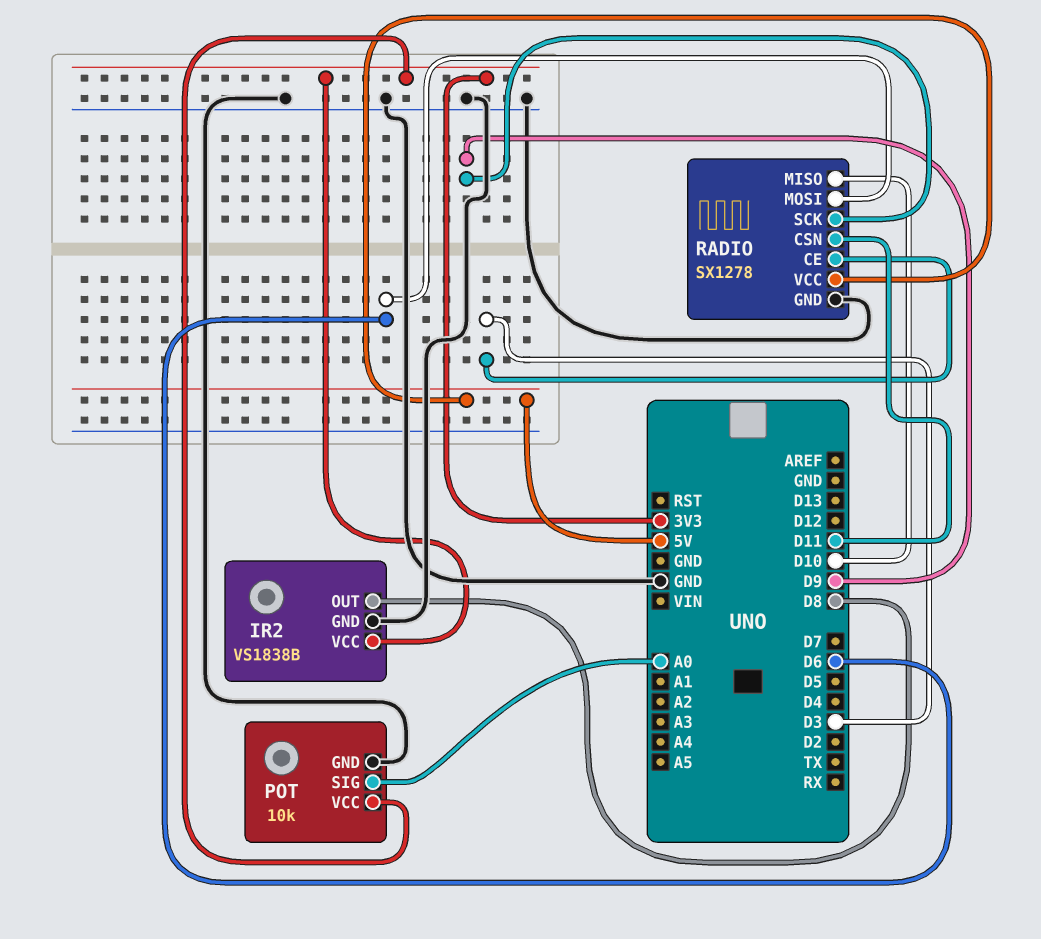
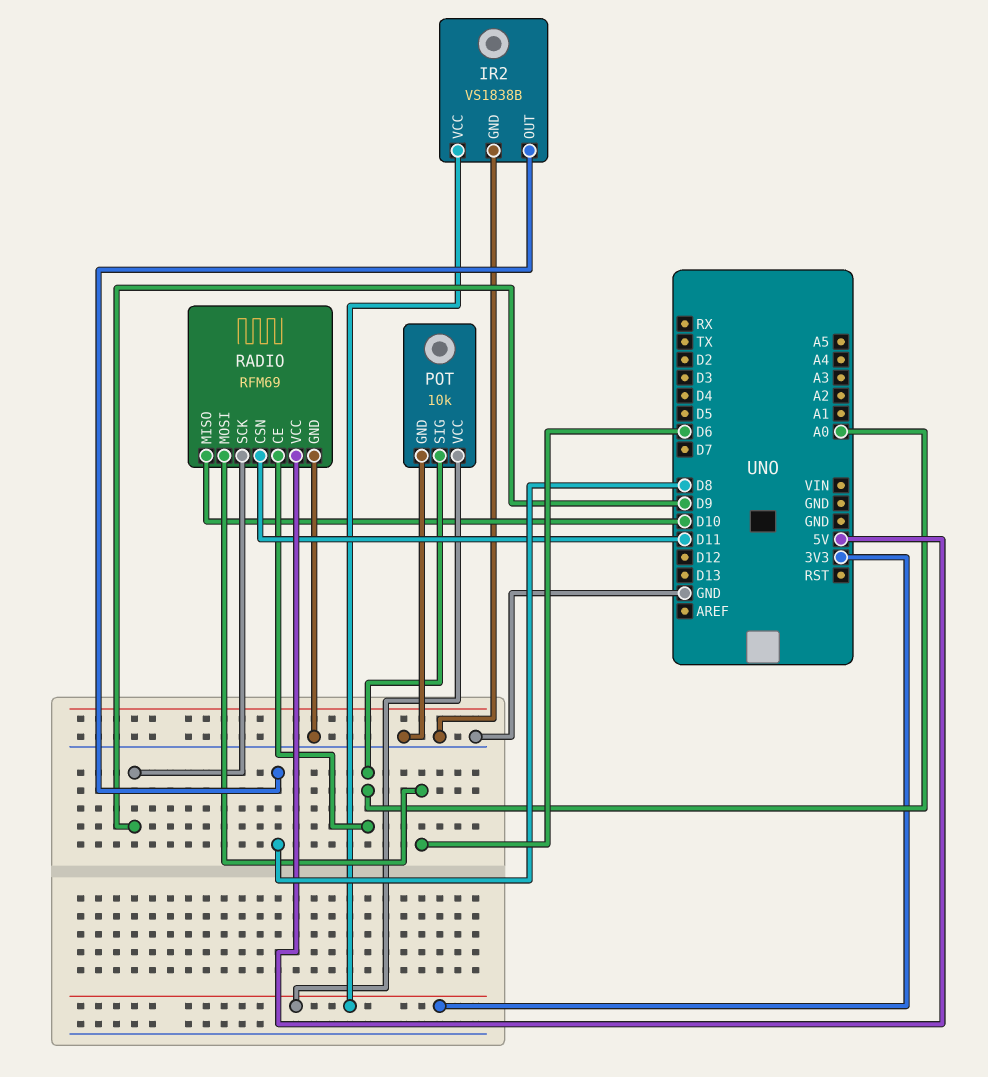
RADIO: SX1278 -> RFM69
RADIO pin CE: D3 -> A0

